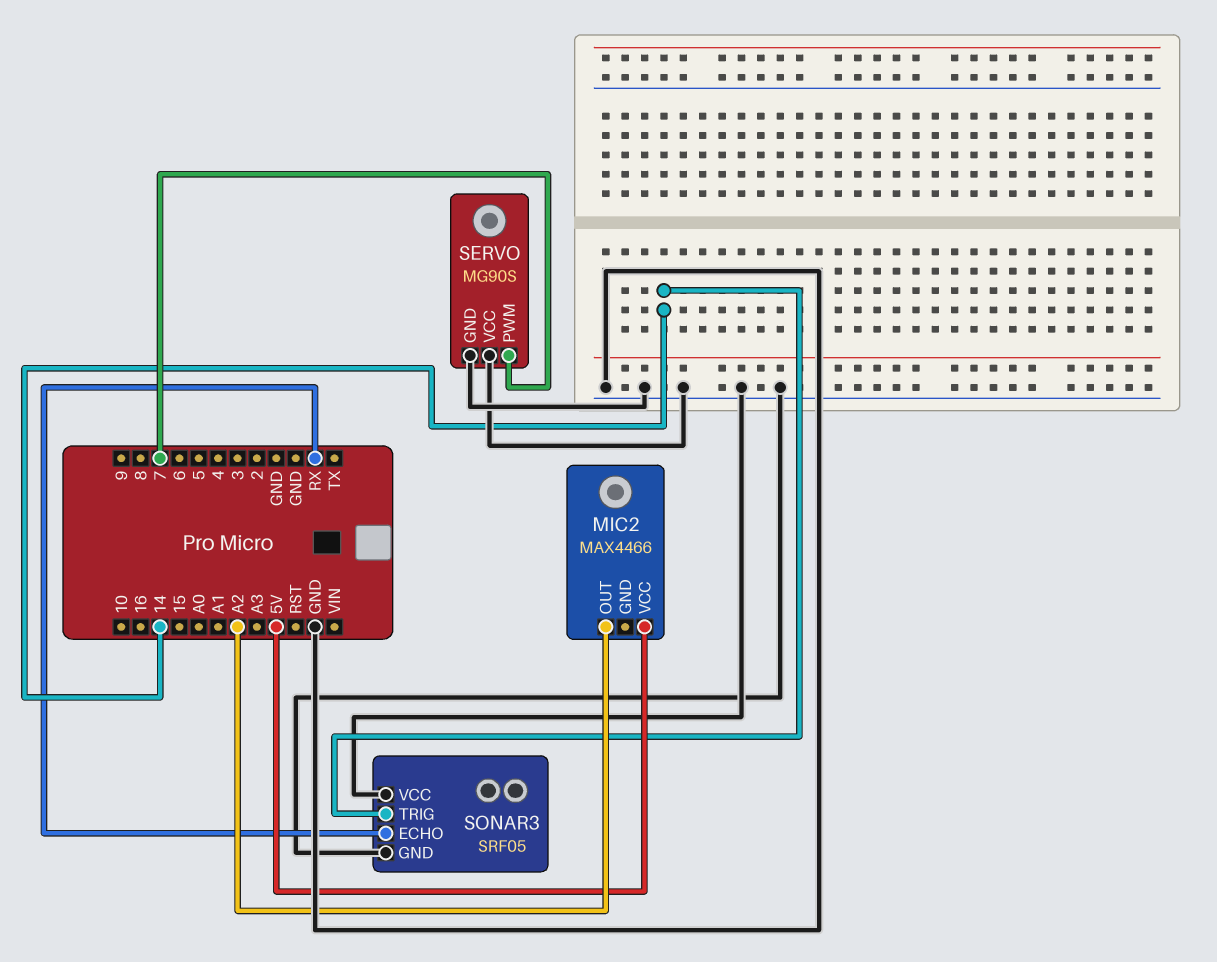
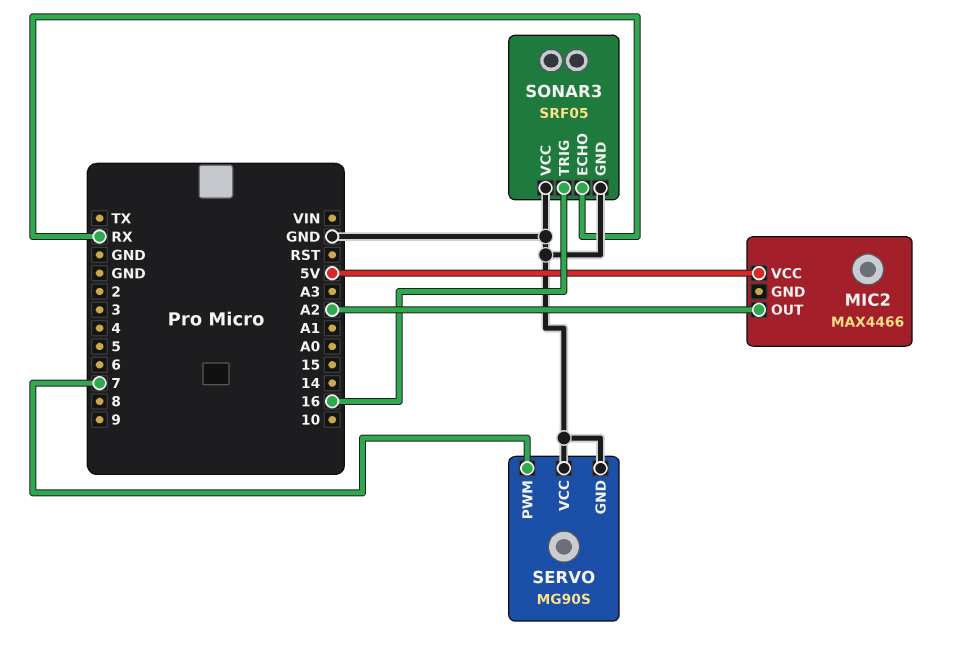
SONAR3 pin TRIG: 14 -> 16

